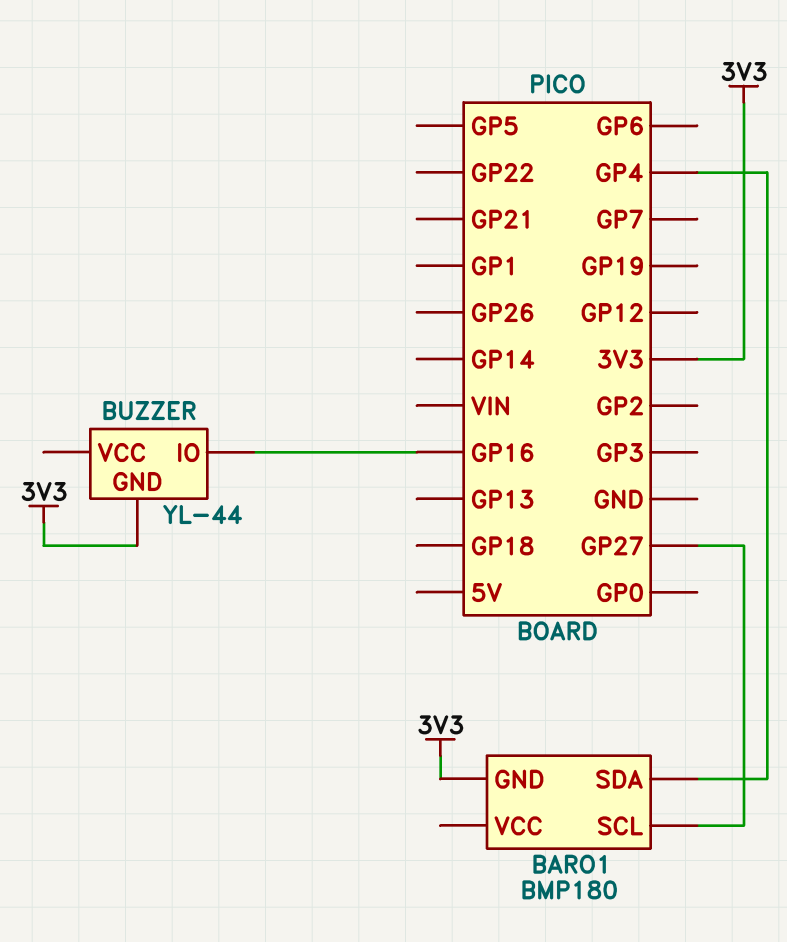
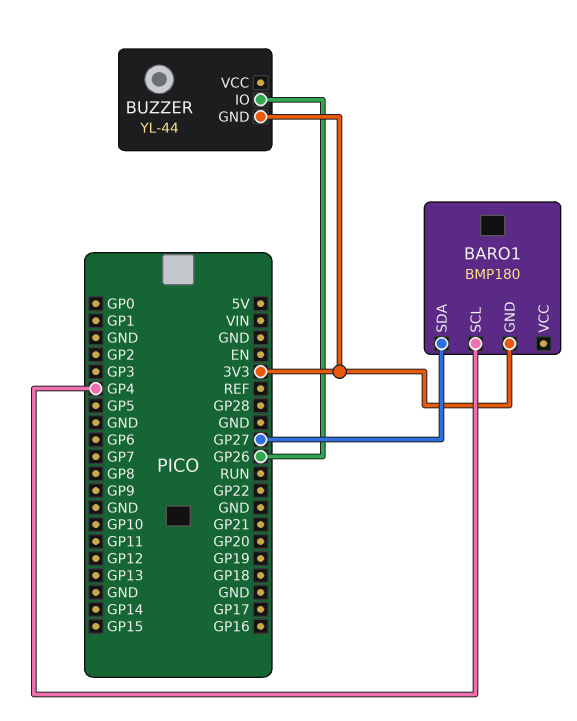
BARO1 pin SCL: GP27 -> GP4
BARO1 pin SDA: GP4 -> GP27
BUZZER pin IO: GP16 -> GP26

